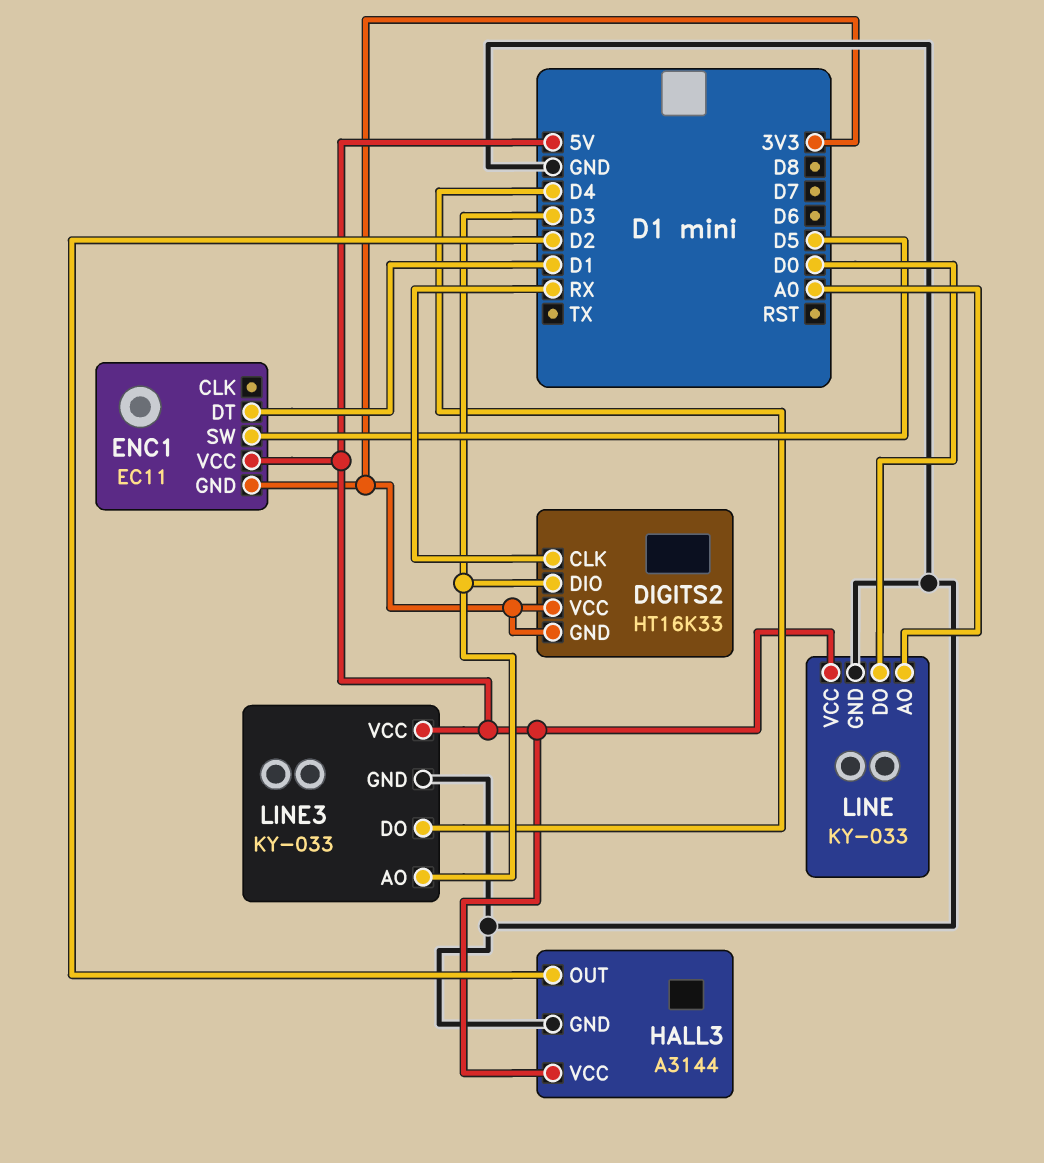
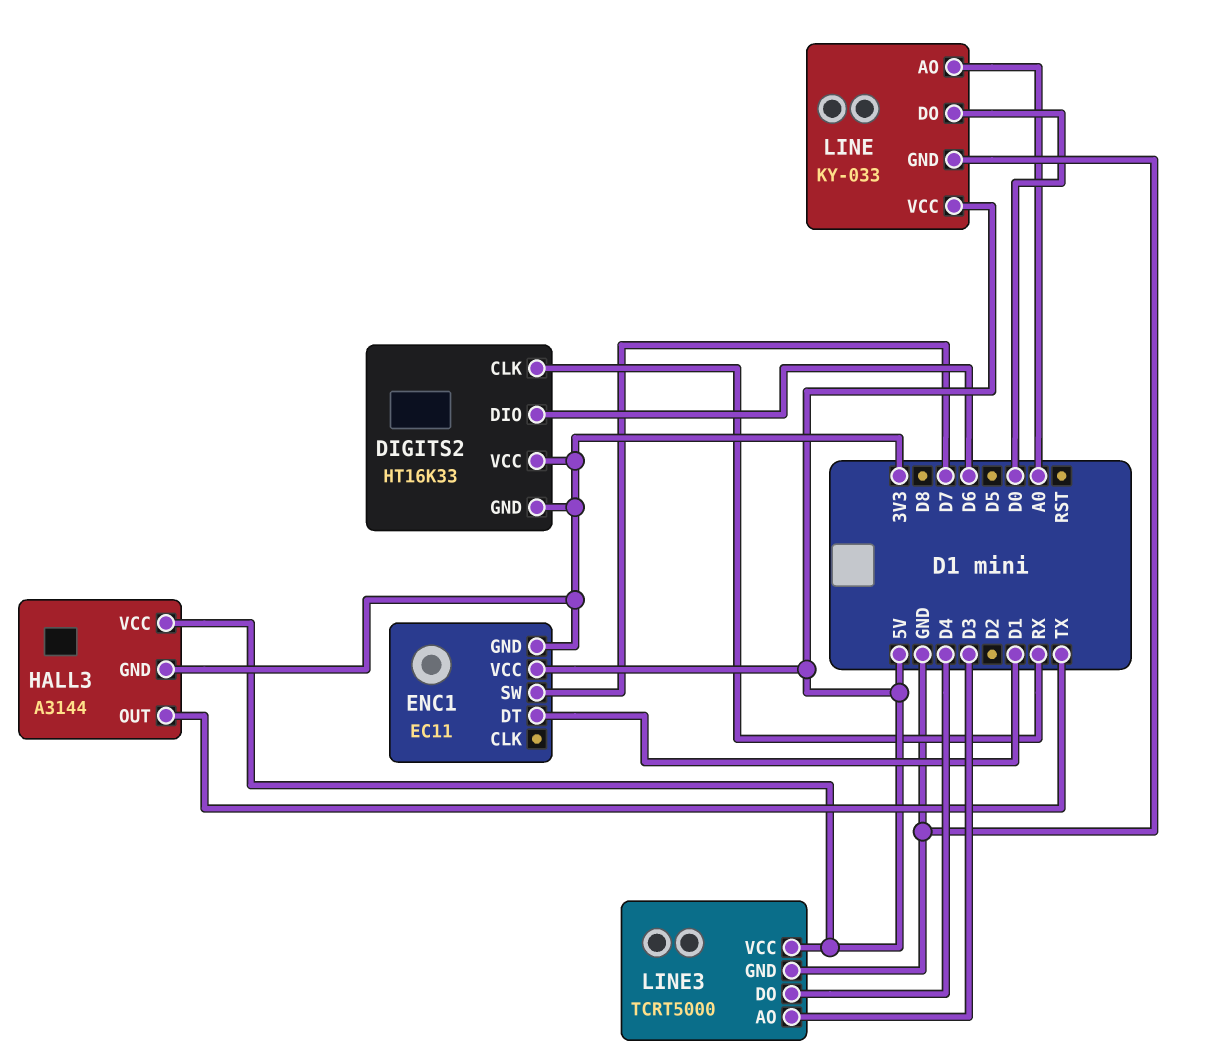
DIGITS2 pin DIO: D3 -> D6
ENC1 pin SW: D5 -> D7
HALL3 pin GND: GND -> 3V3
HALL3 pin OUT: D2 -> TX
LINE3: KY-033 -> TCRT5000

